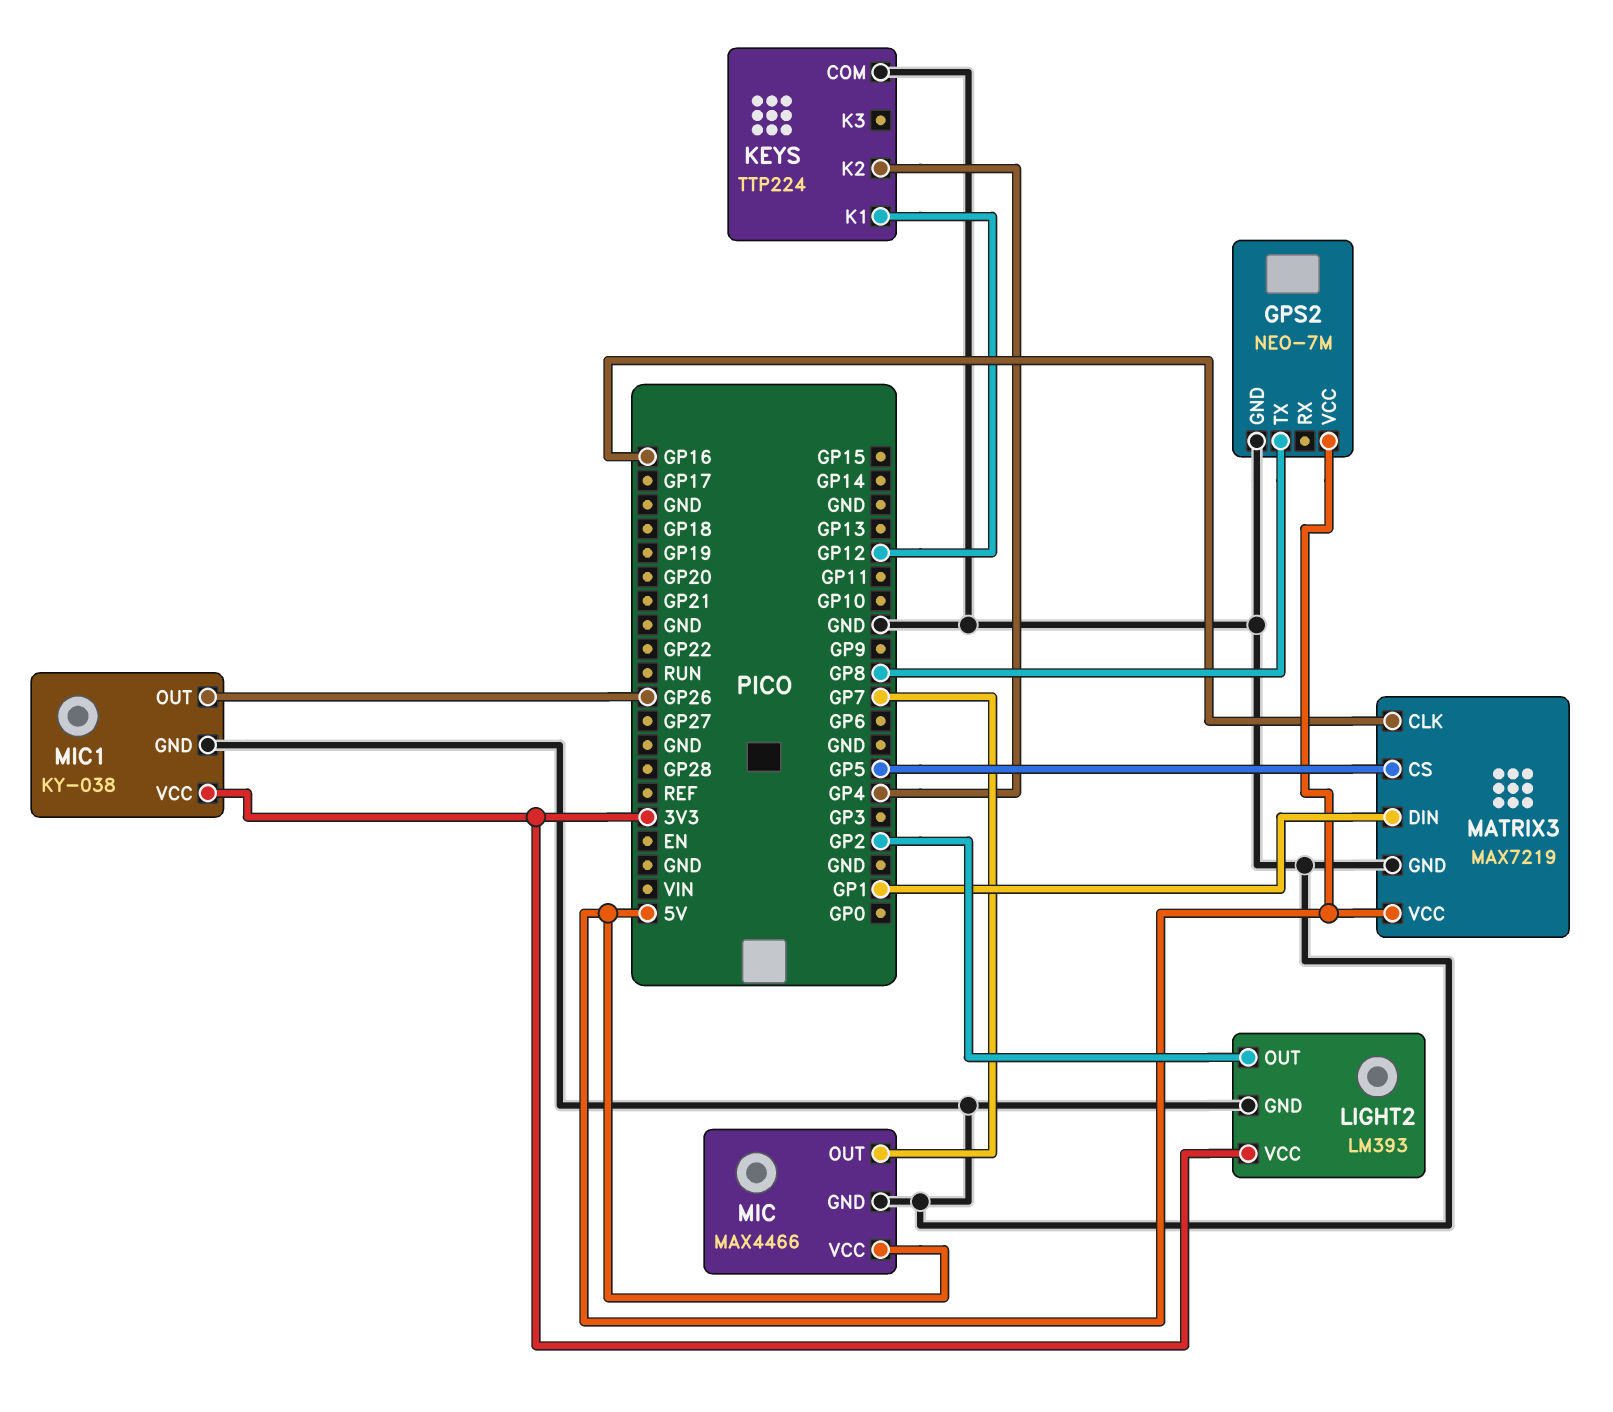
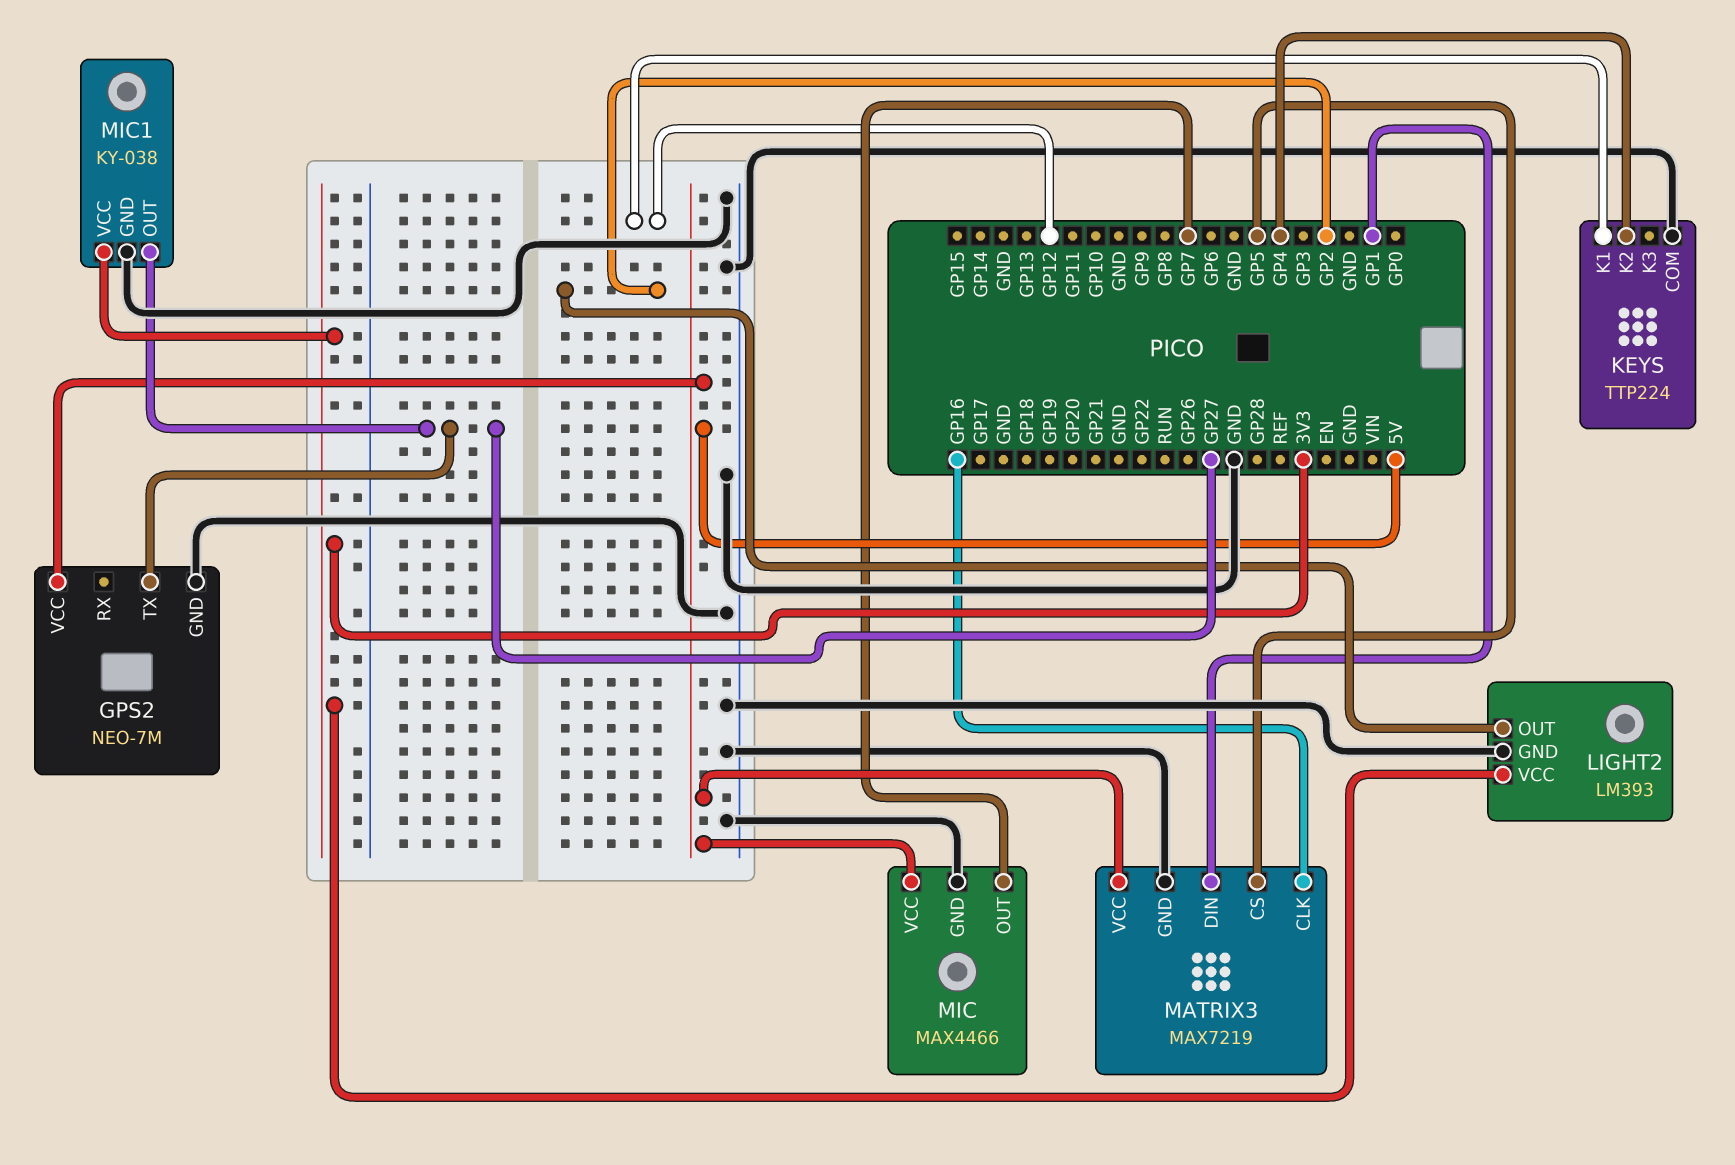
GPS2 pin TX: GP8 -> GP27
MIC1 pin OUT: GP26 -> GP27

